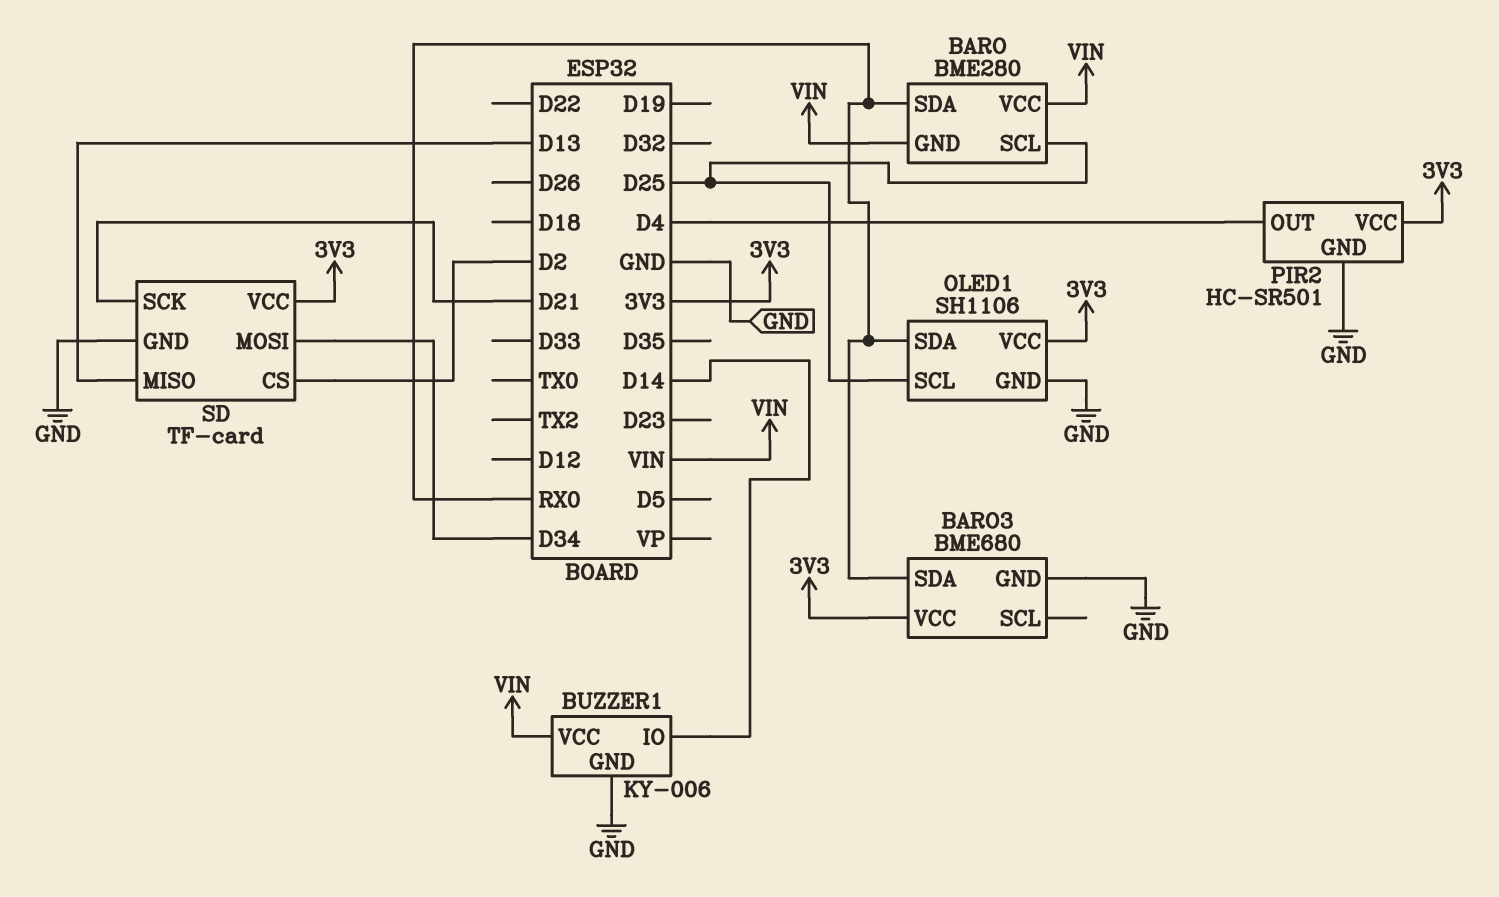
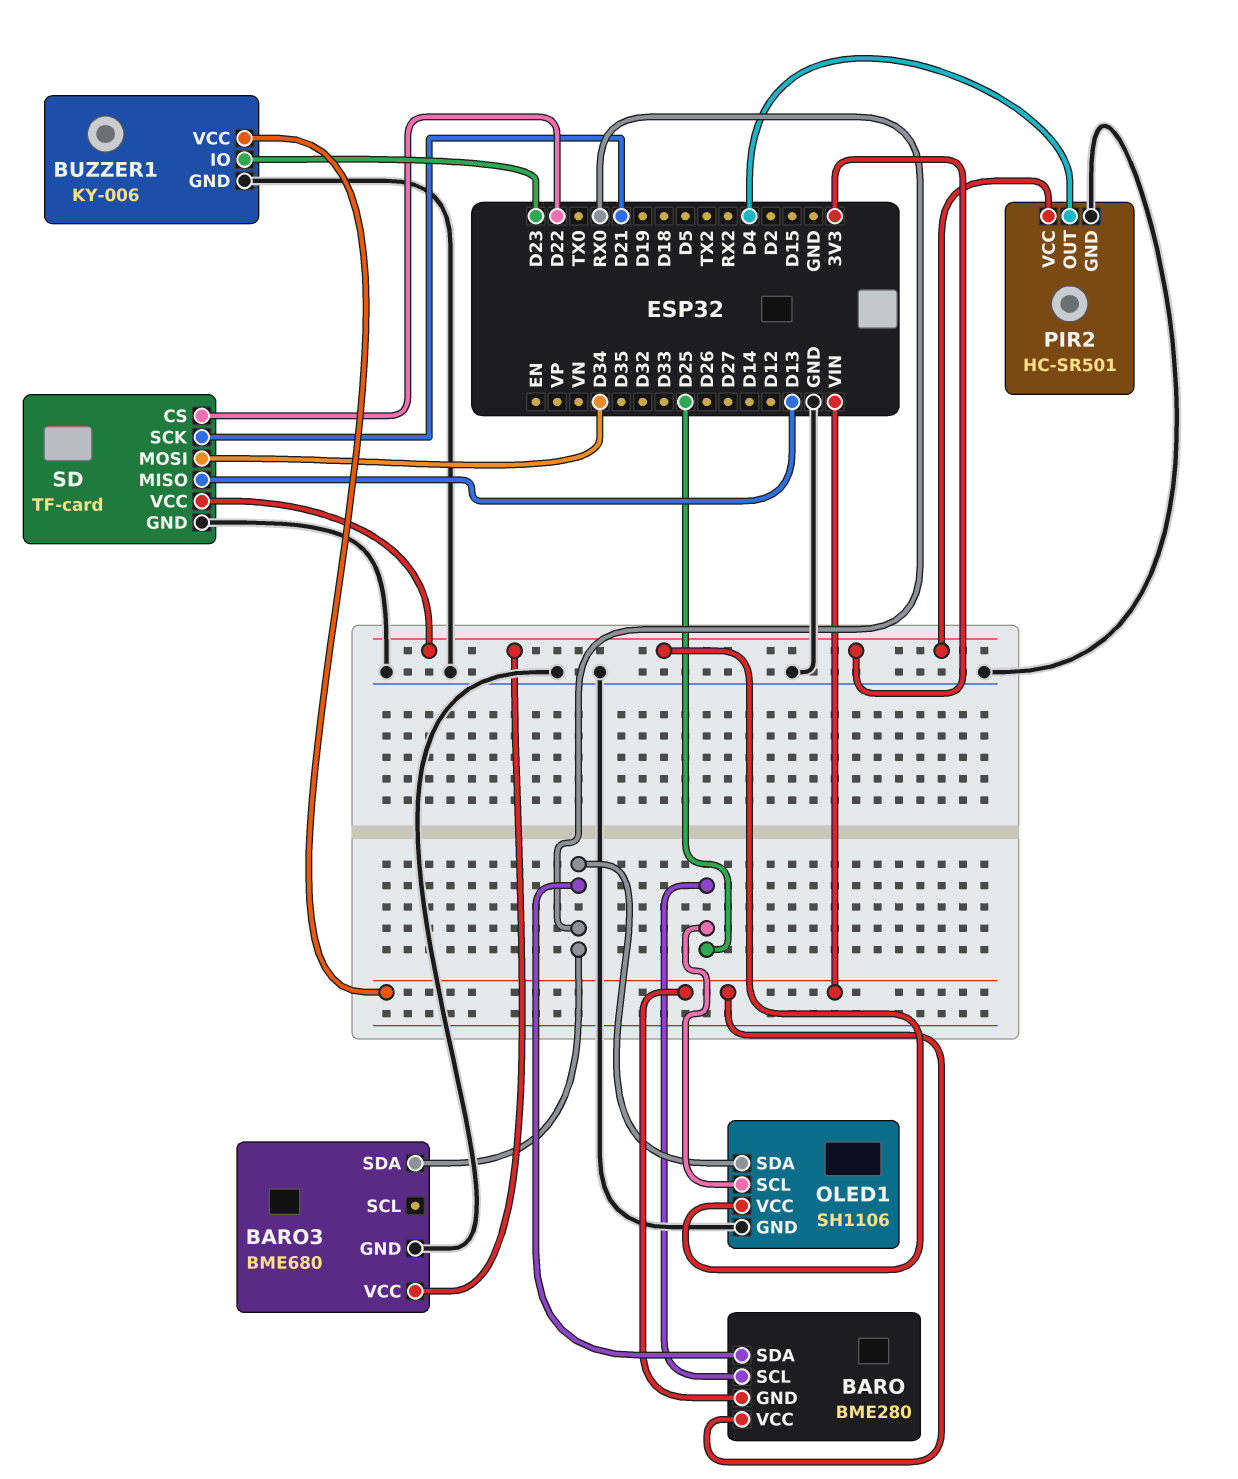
BUZZER1 pin IO: D14 -> D23
SD pin CS: D2 -> D22

